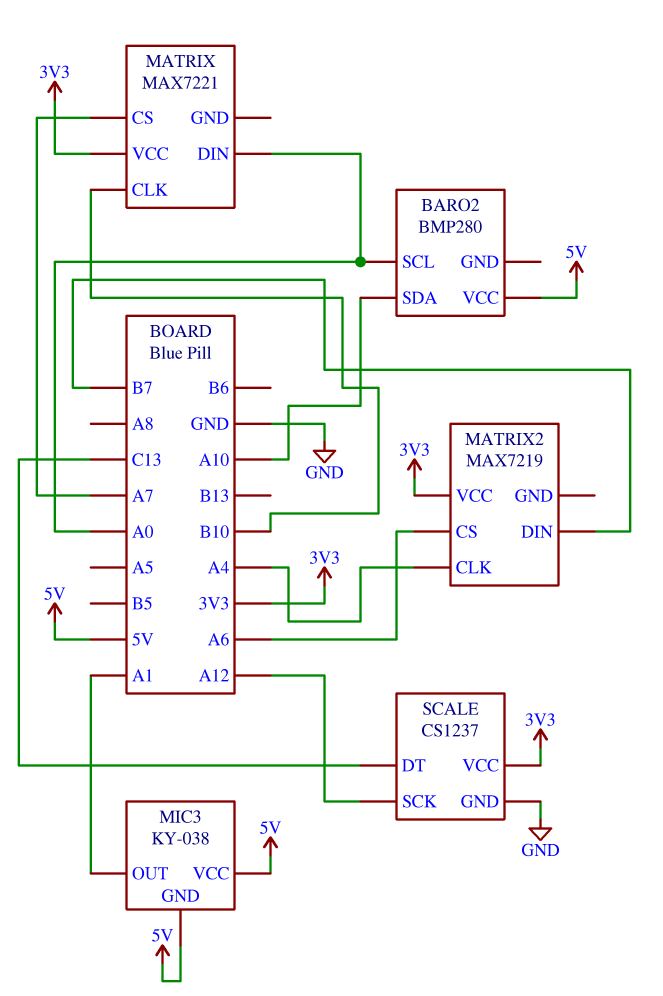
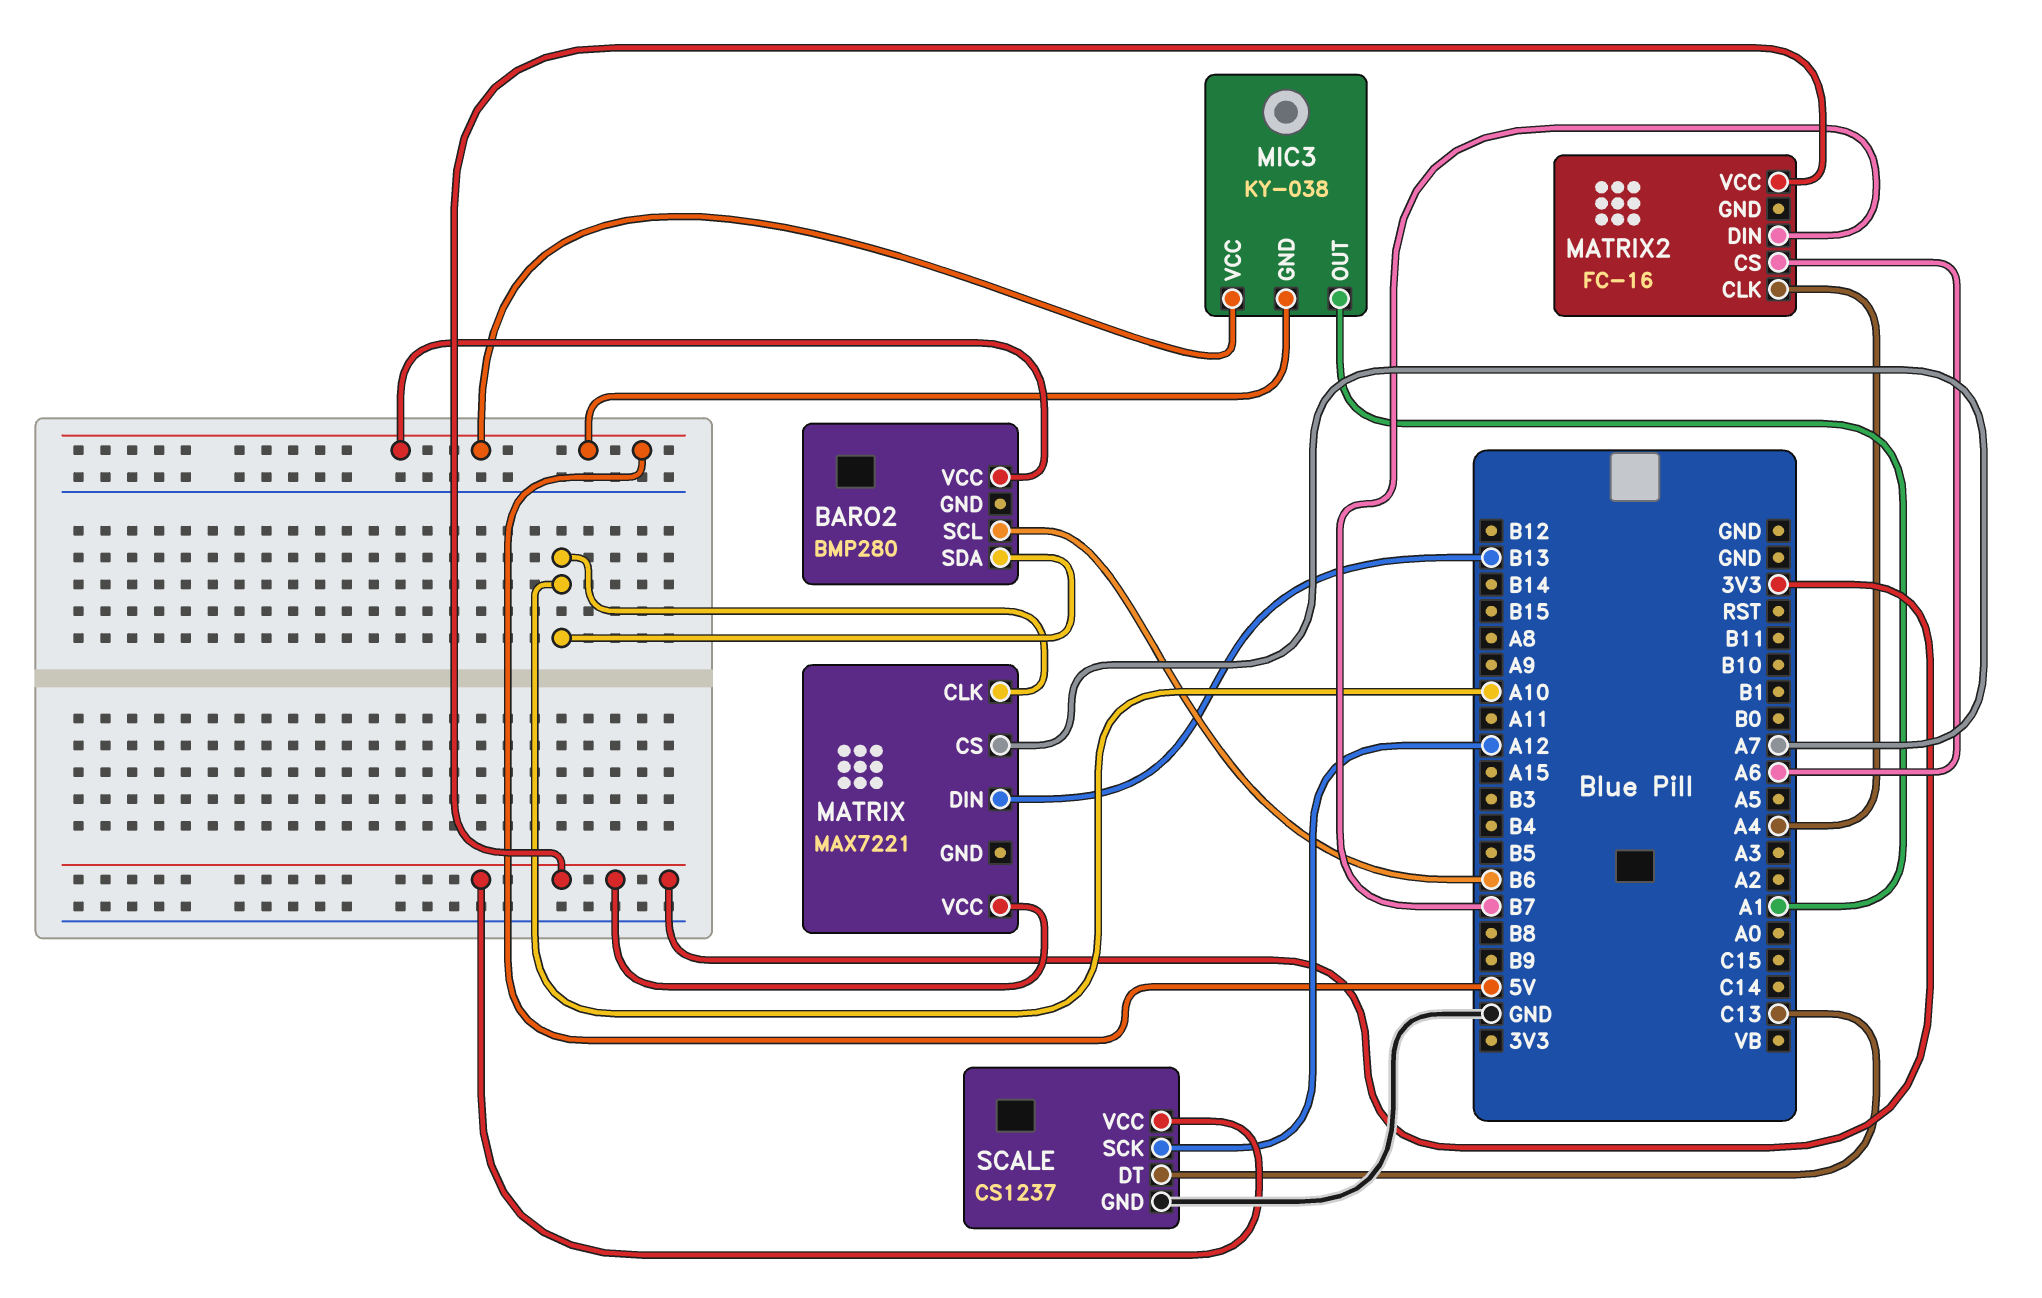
BARO2 pin SCL: A0 -> B6
MATRIX pin CLK: B10 -> A10
MATRIX pin DIN: A0 -> B13
MATRIX2: MAX7219 -> FC-16

